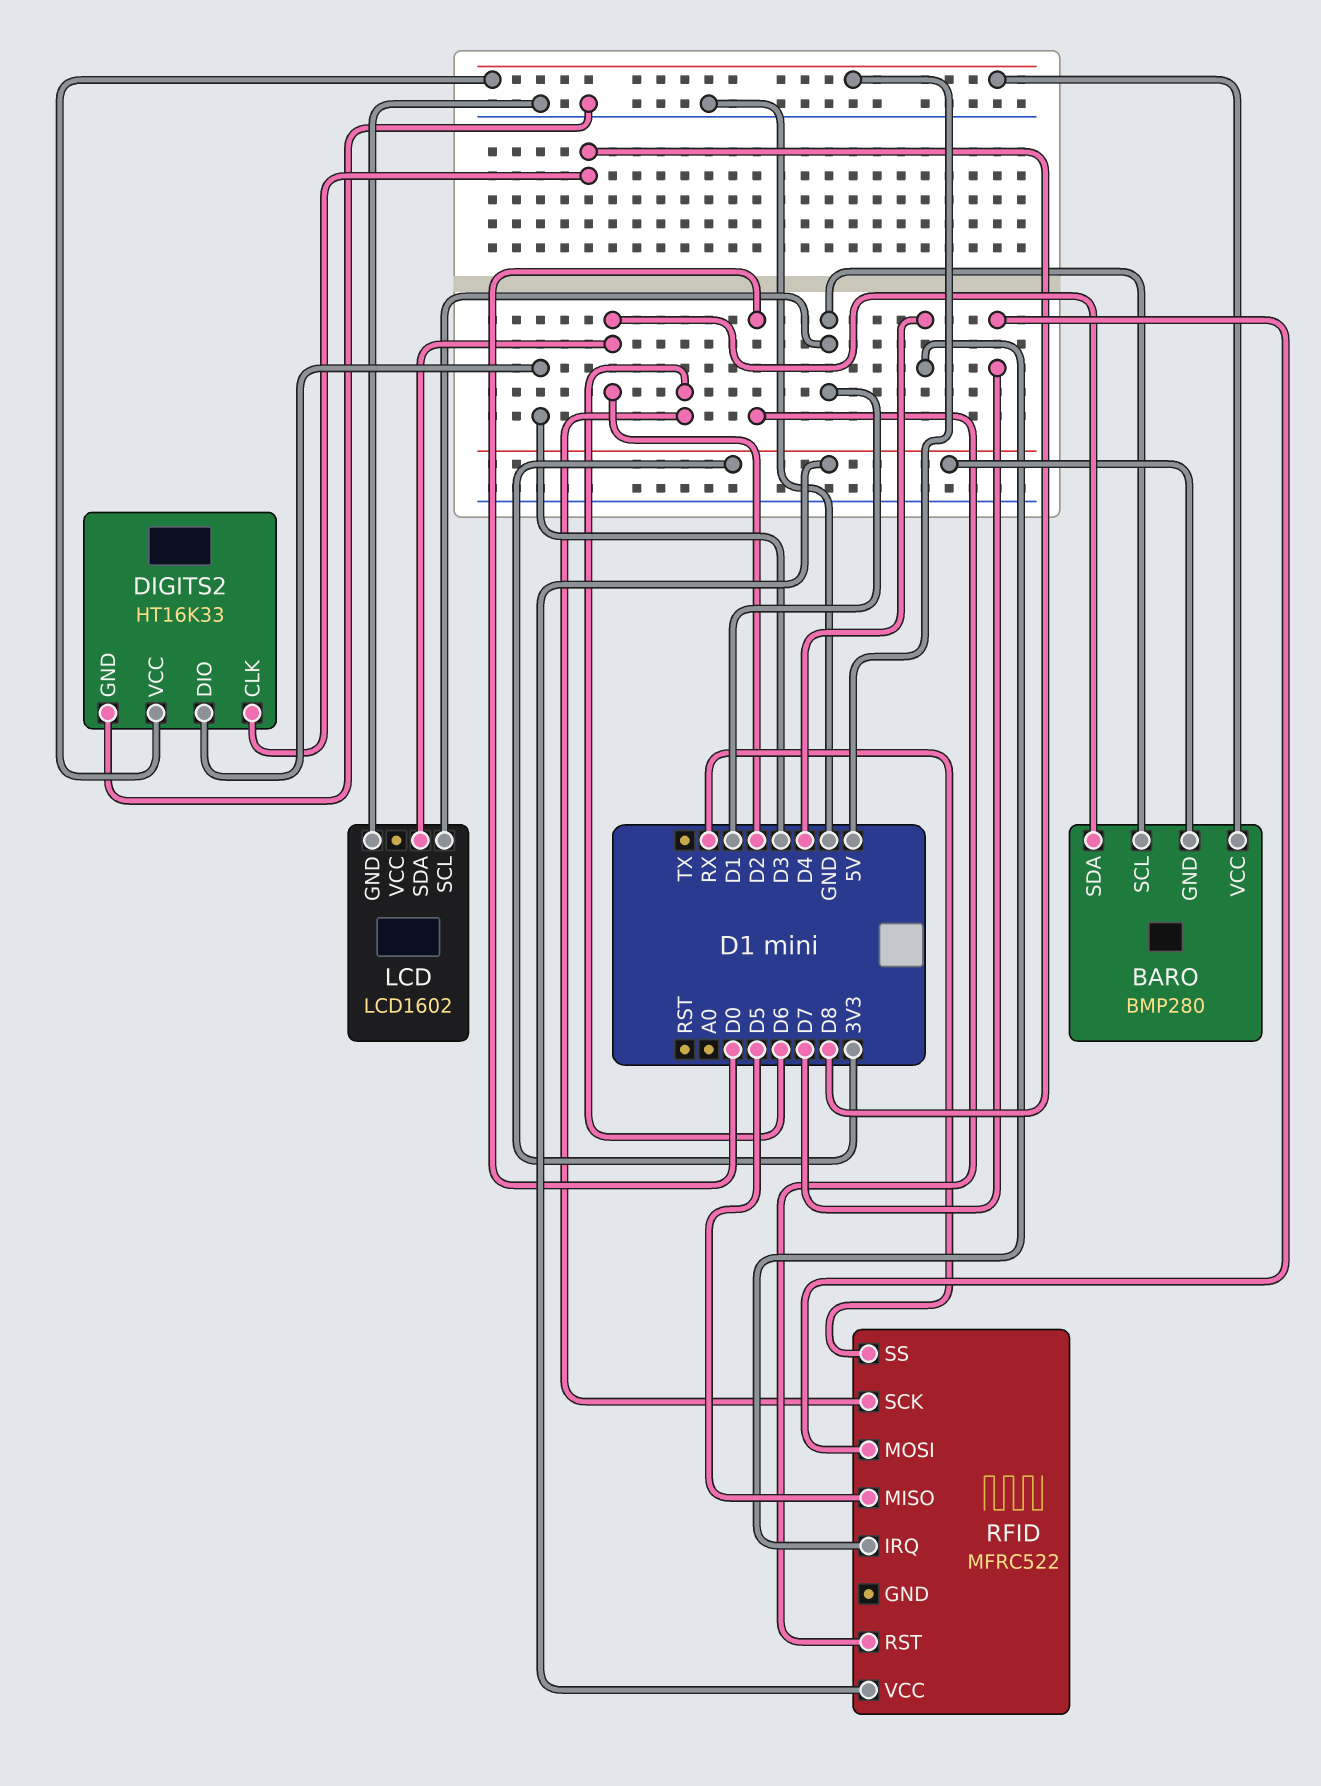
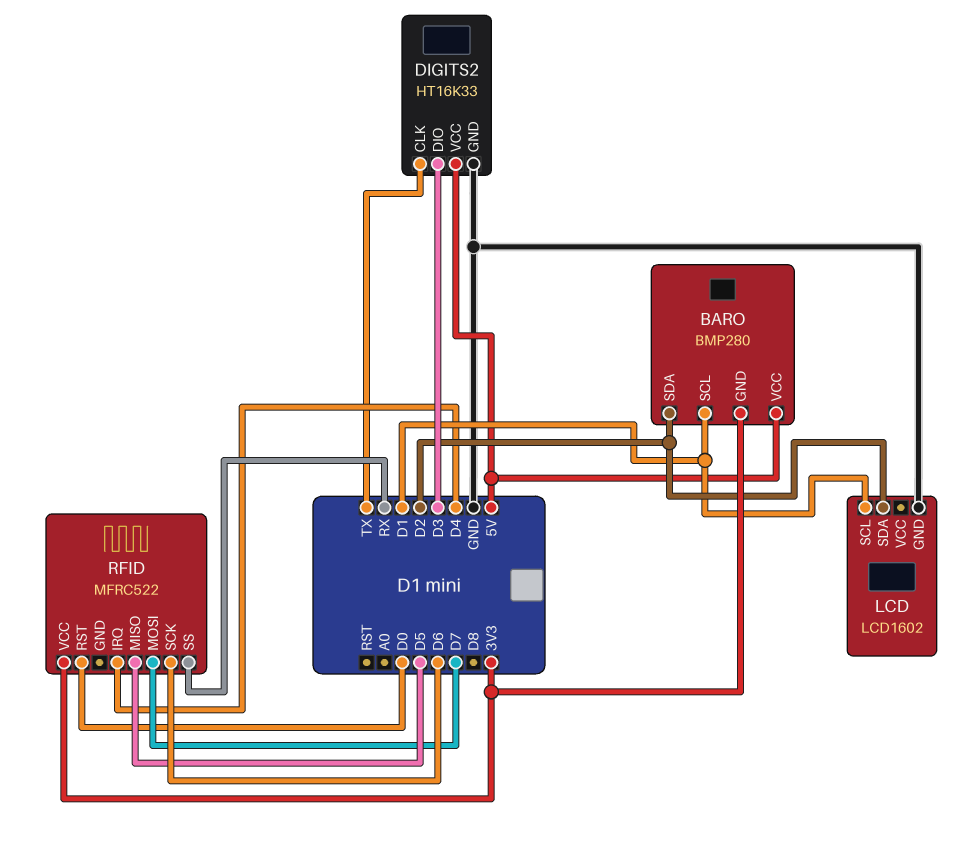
DIGITS2 pin CLK: D8 -> TX

